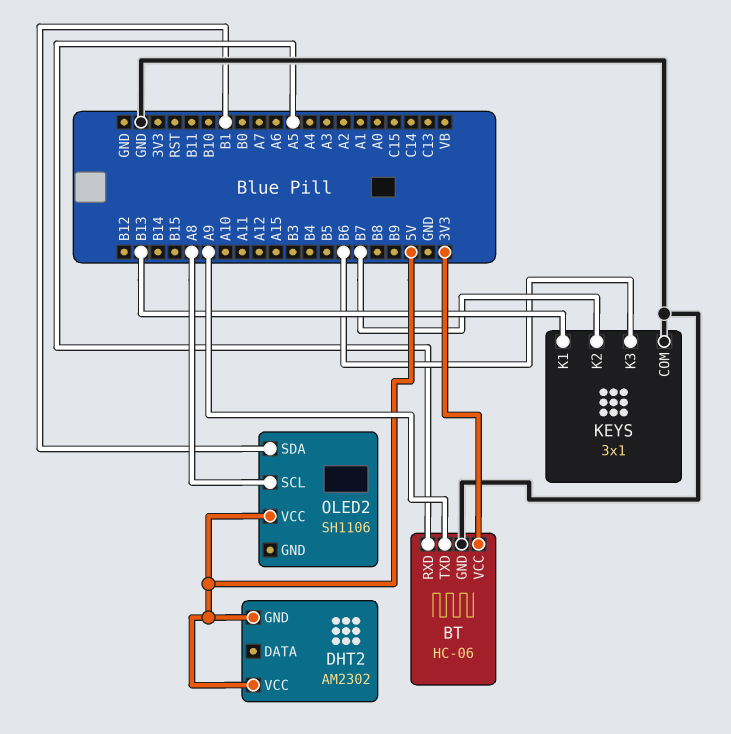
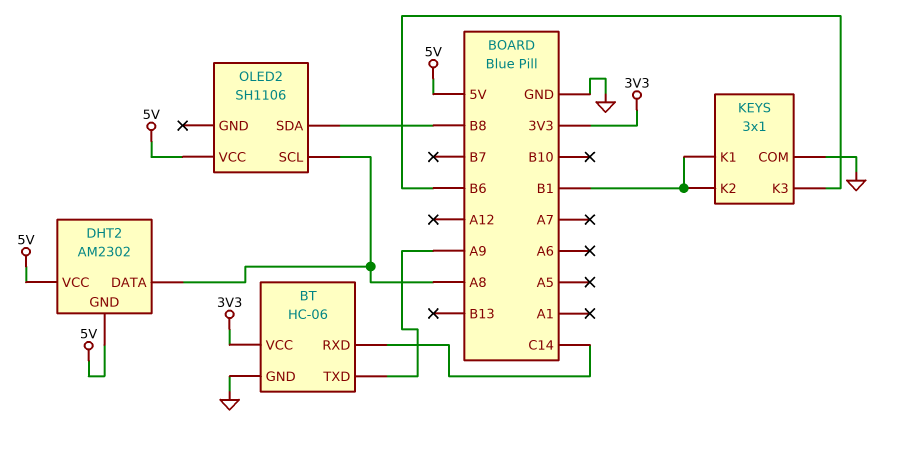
BT pin RXD: A5 -> C14
DHT2 pin DATA: none -> A8
KEYS pin K1: B13 -> B1
KEYS pin K2: B7 -> B1
OLED2 pin SDA: B1 -> B8

